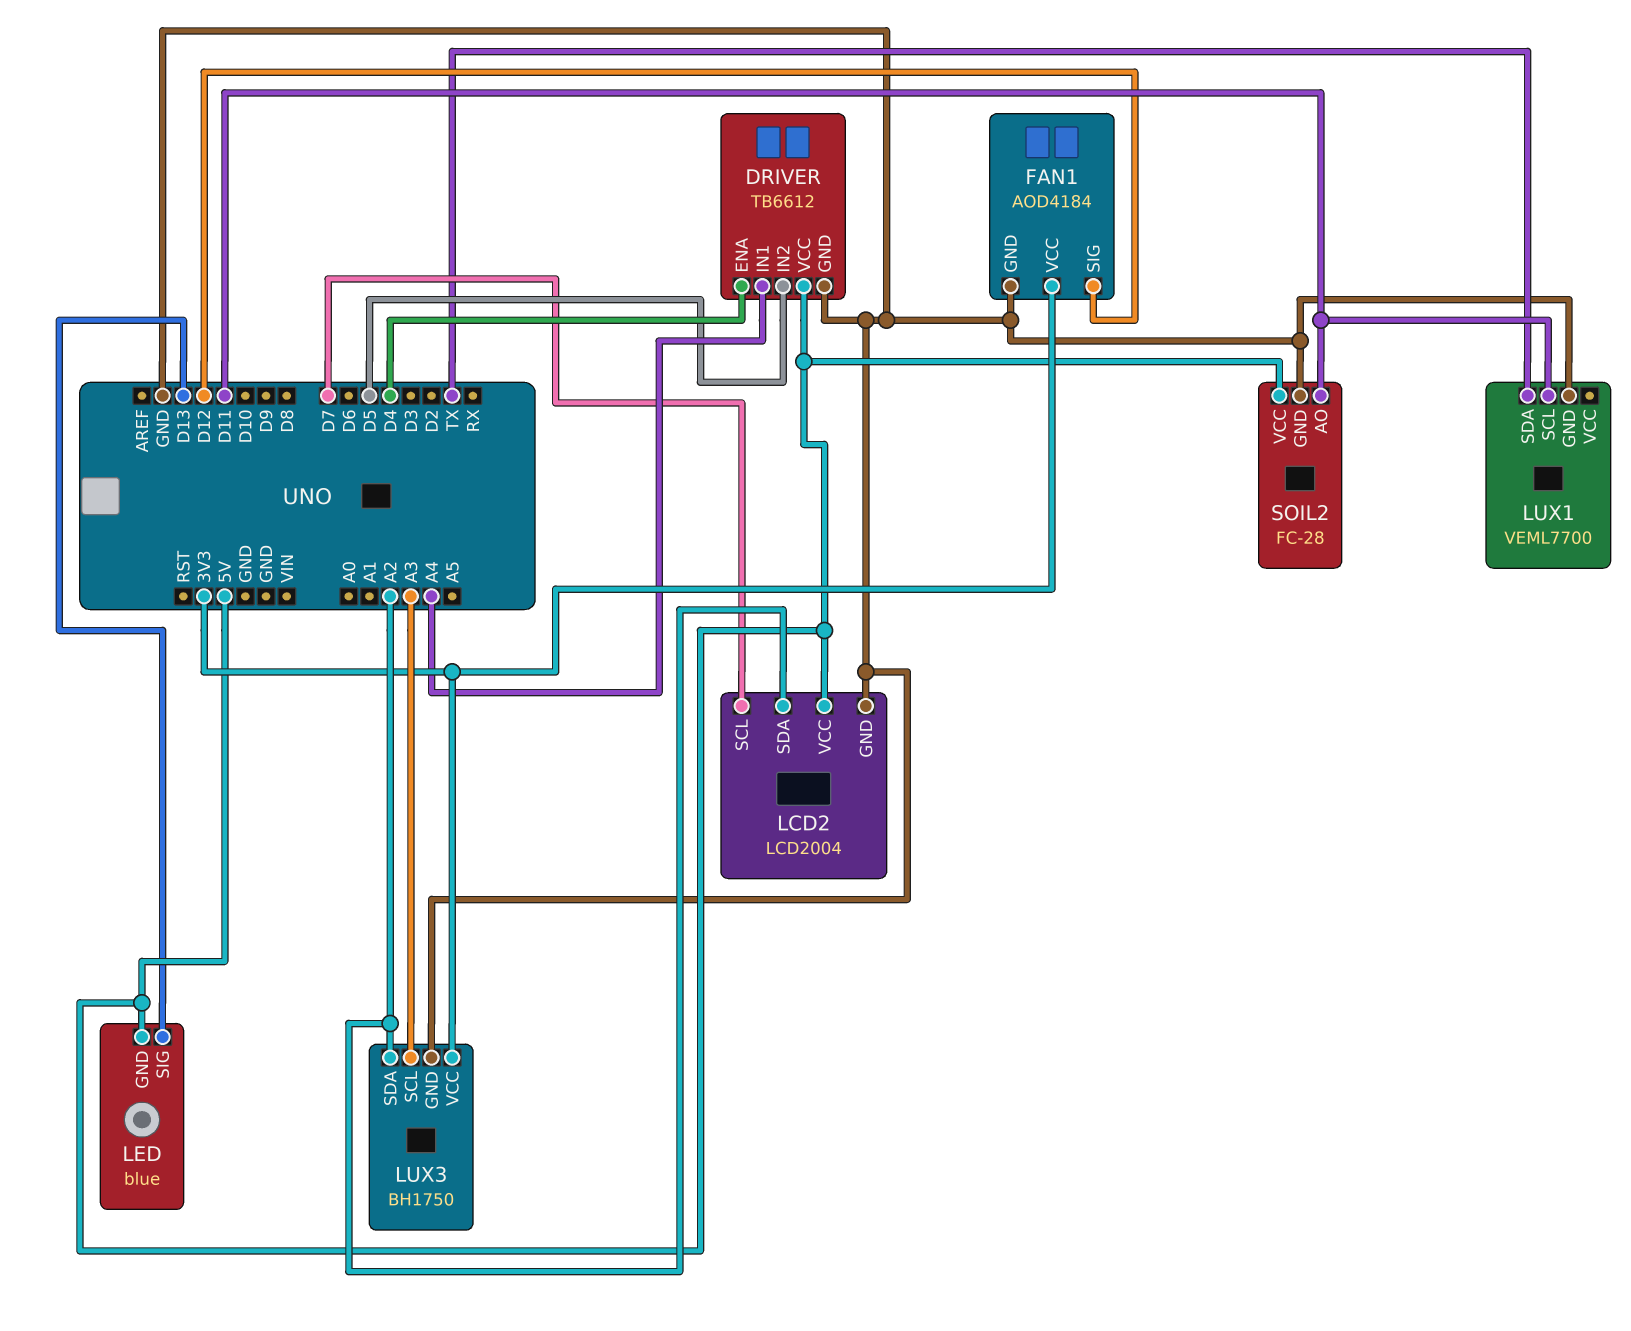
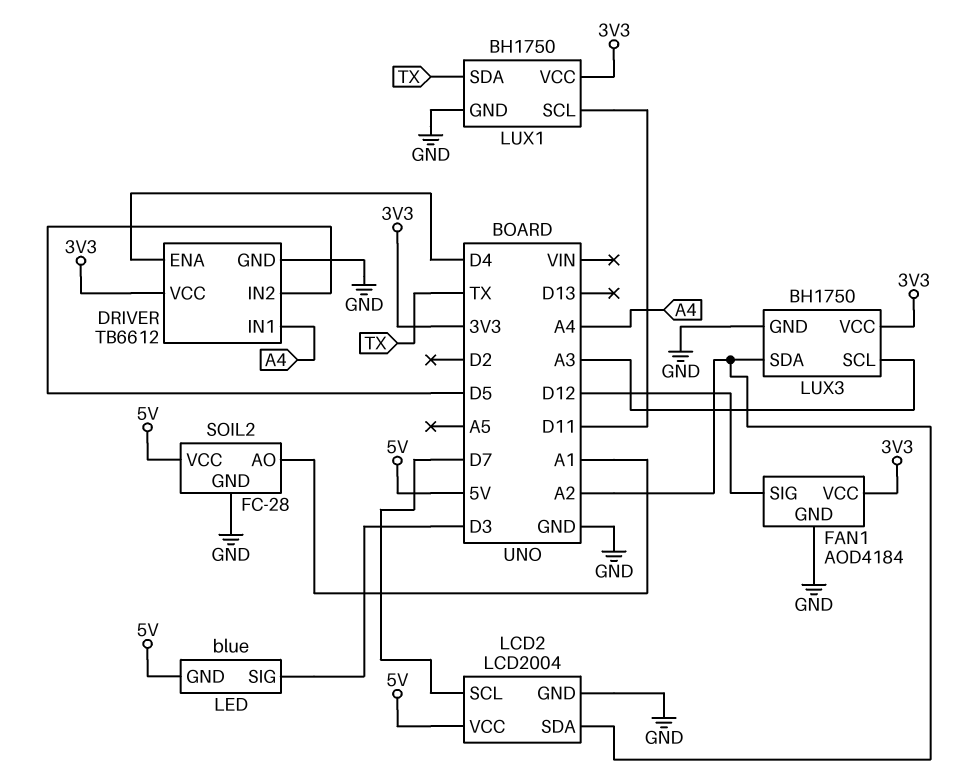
DRIVER pin VCC: 5V -> 3V3
LED pin SIG: D13 -> D3
LUX1: VEML7700 -> BH1750
LUX1 pin VCC: none -> 3V3
SOIL2 pin AO: D11 -> A1

